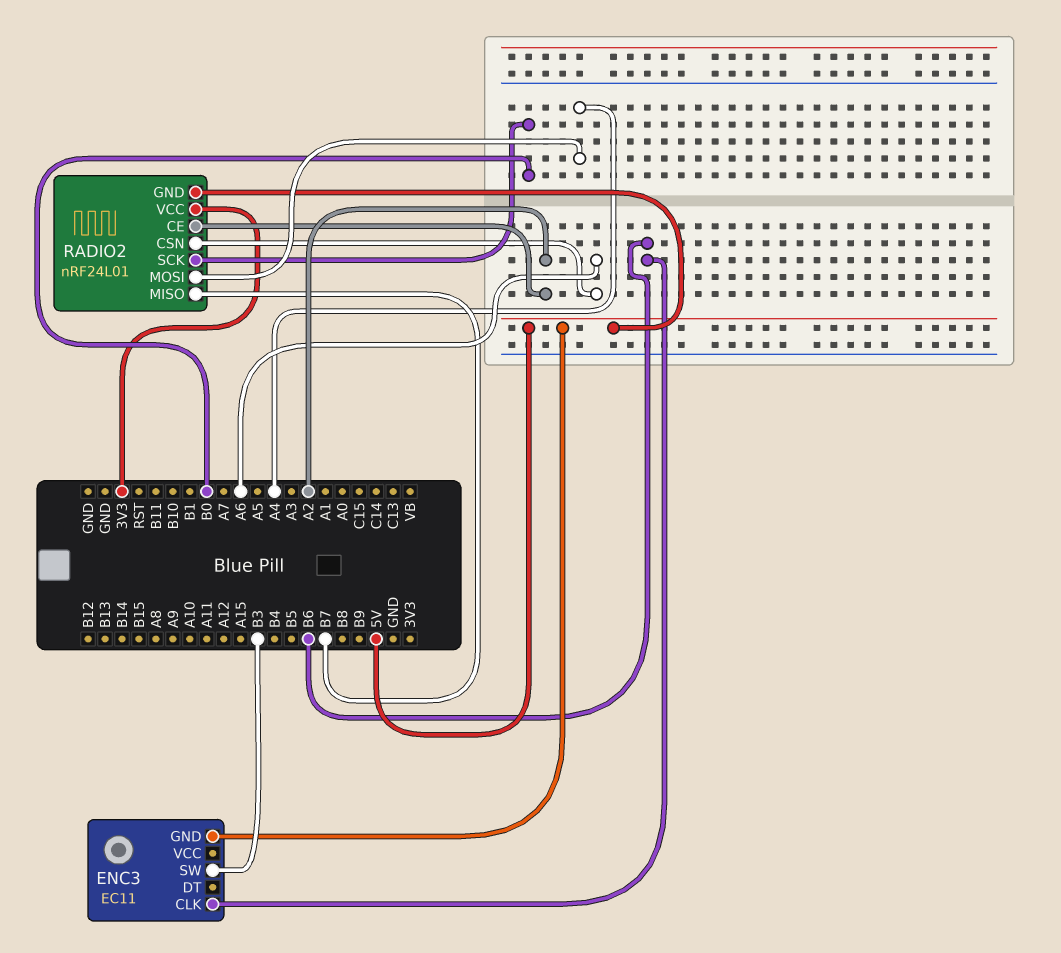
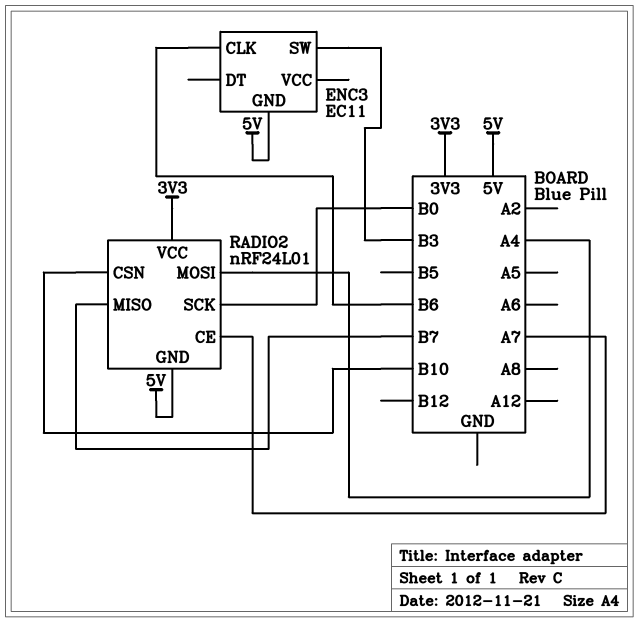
RADIO2 pin CE: A2 -> A7
RADIO2 pin CSN: A6 -> B10

